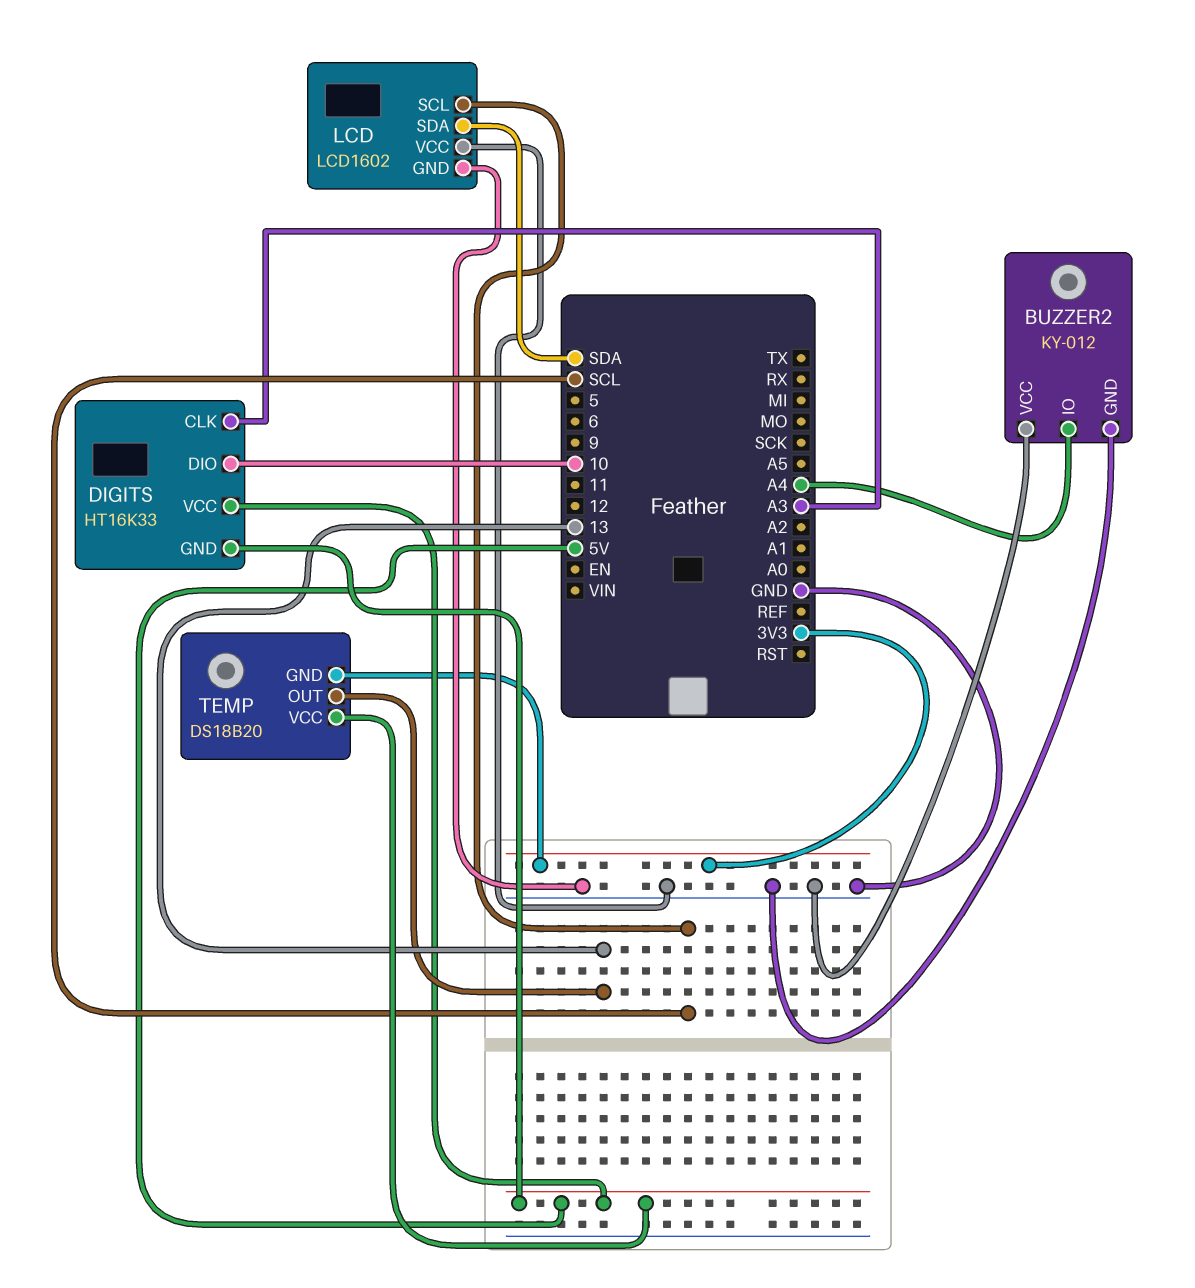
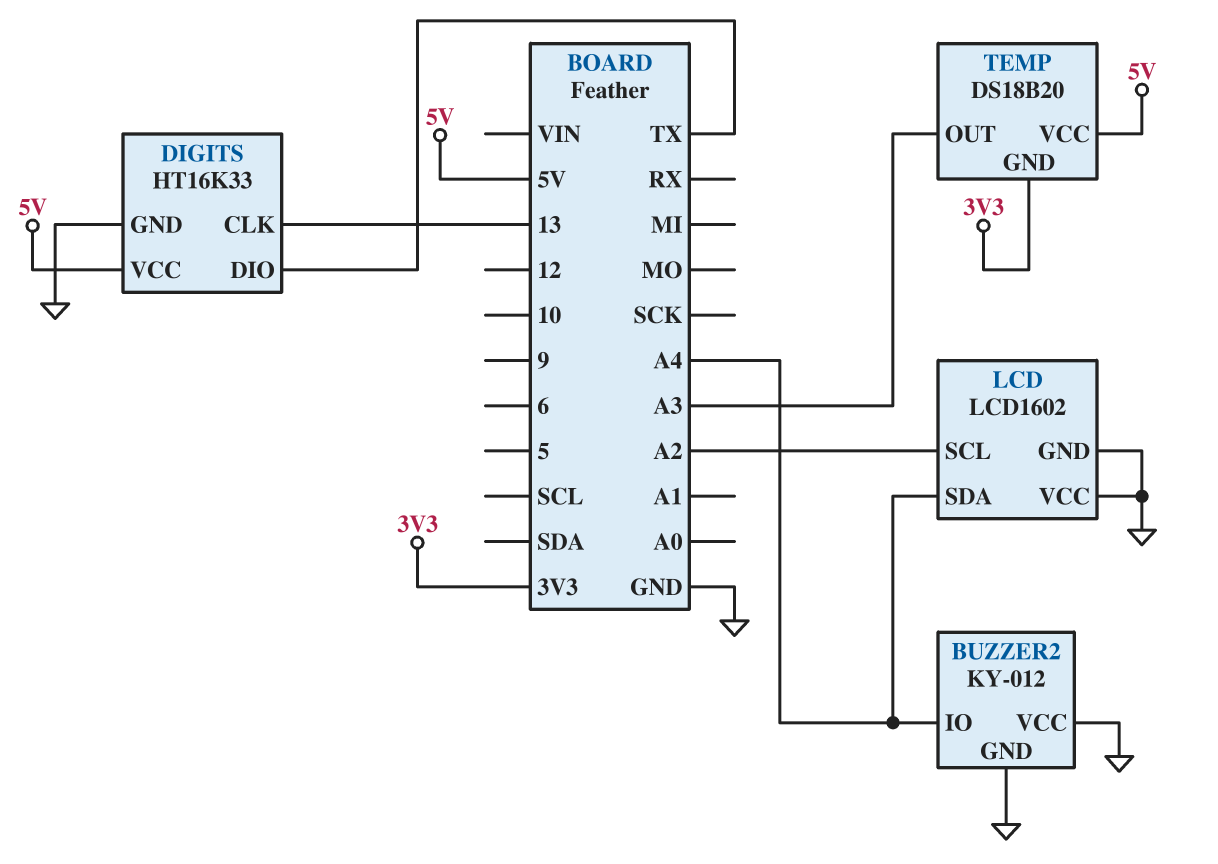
DIGITS pin CLK: A3 -> 13
DIGITS pin DIO: 10 -> TX
DIGITS pin GND: 5V -> GND
LCD pin SCL: SCL -> A2
LCD pin SDA: SDA -> A4
TEMP pin OUT: 13 -> A3

